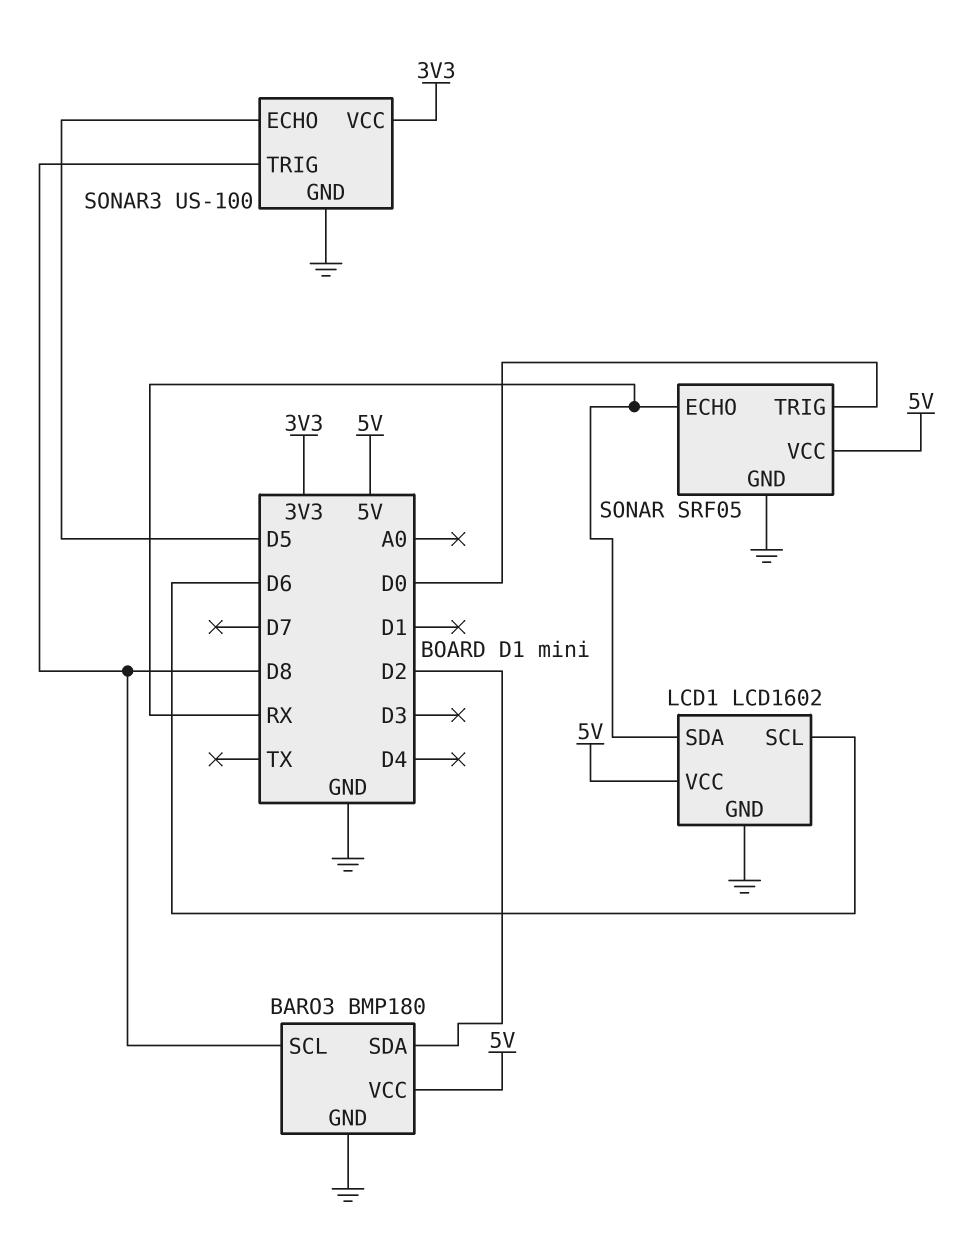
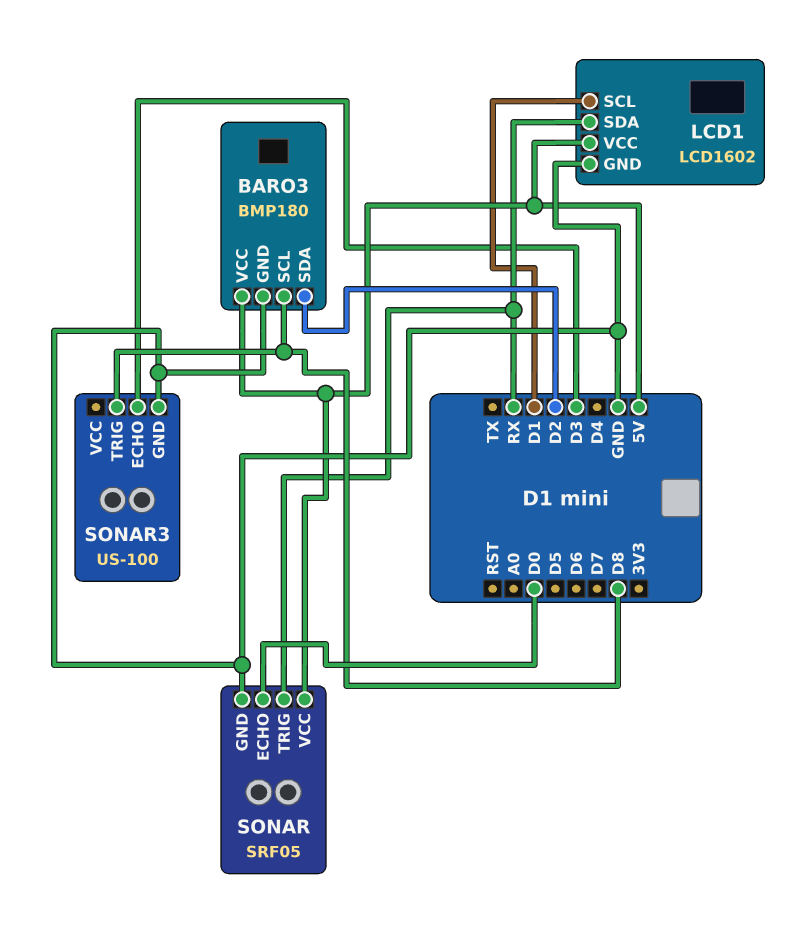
LCD1 pin SCL: D6 -> D1
SONAR pin ECHO: RX -> D0
SONAR pin TRIG: D0 -> RX
SONAR3 pin ECHO: D5 -> D3
SONAR3 pin VCC: 3V3 -> none

